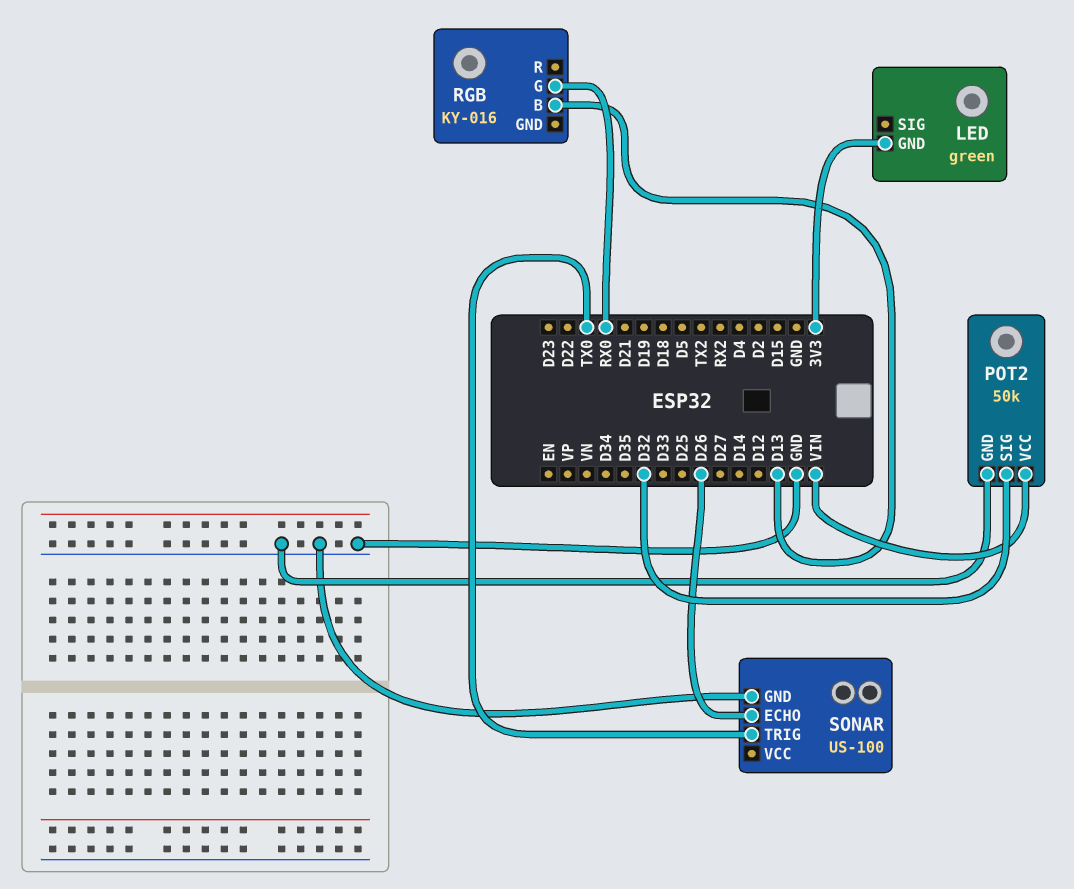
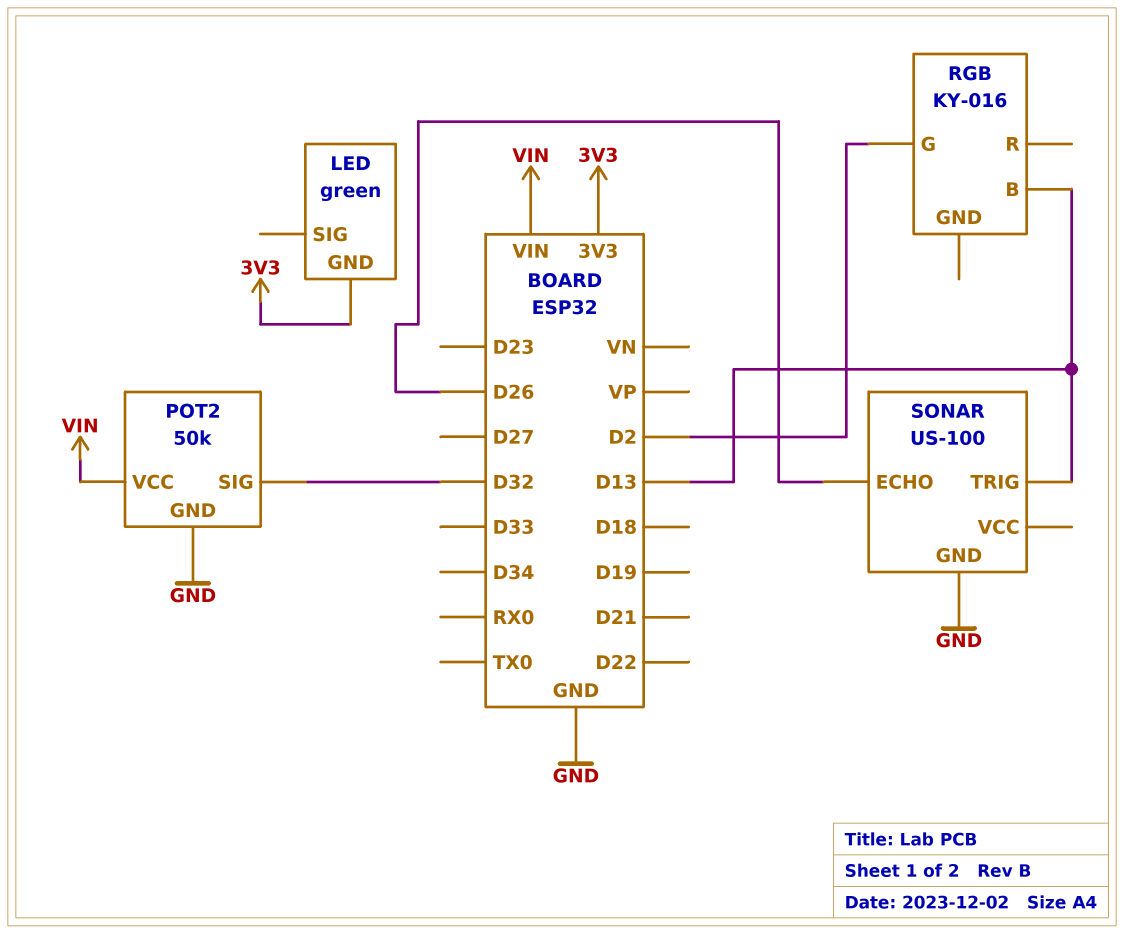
RGB pin G: RX0 -> D2
SONAR pin TRIG: TX0 -> D13

